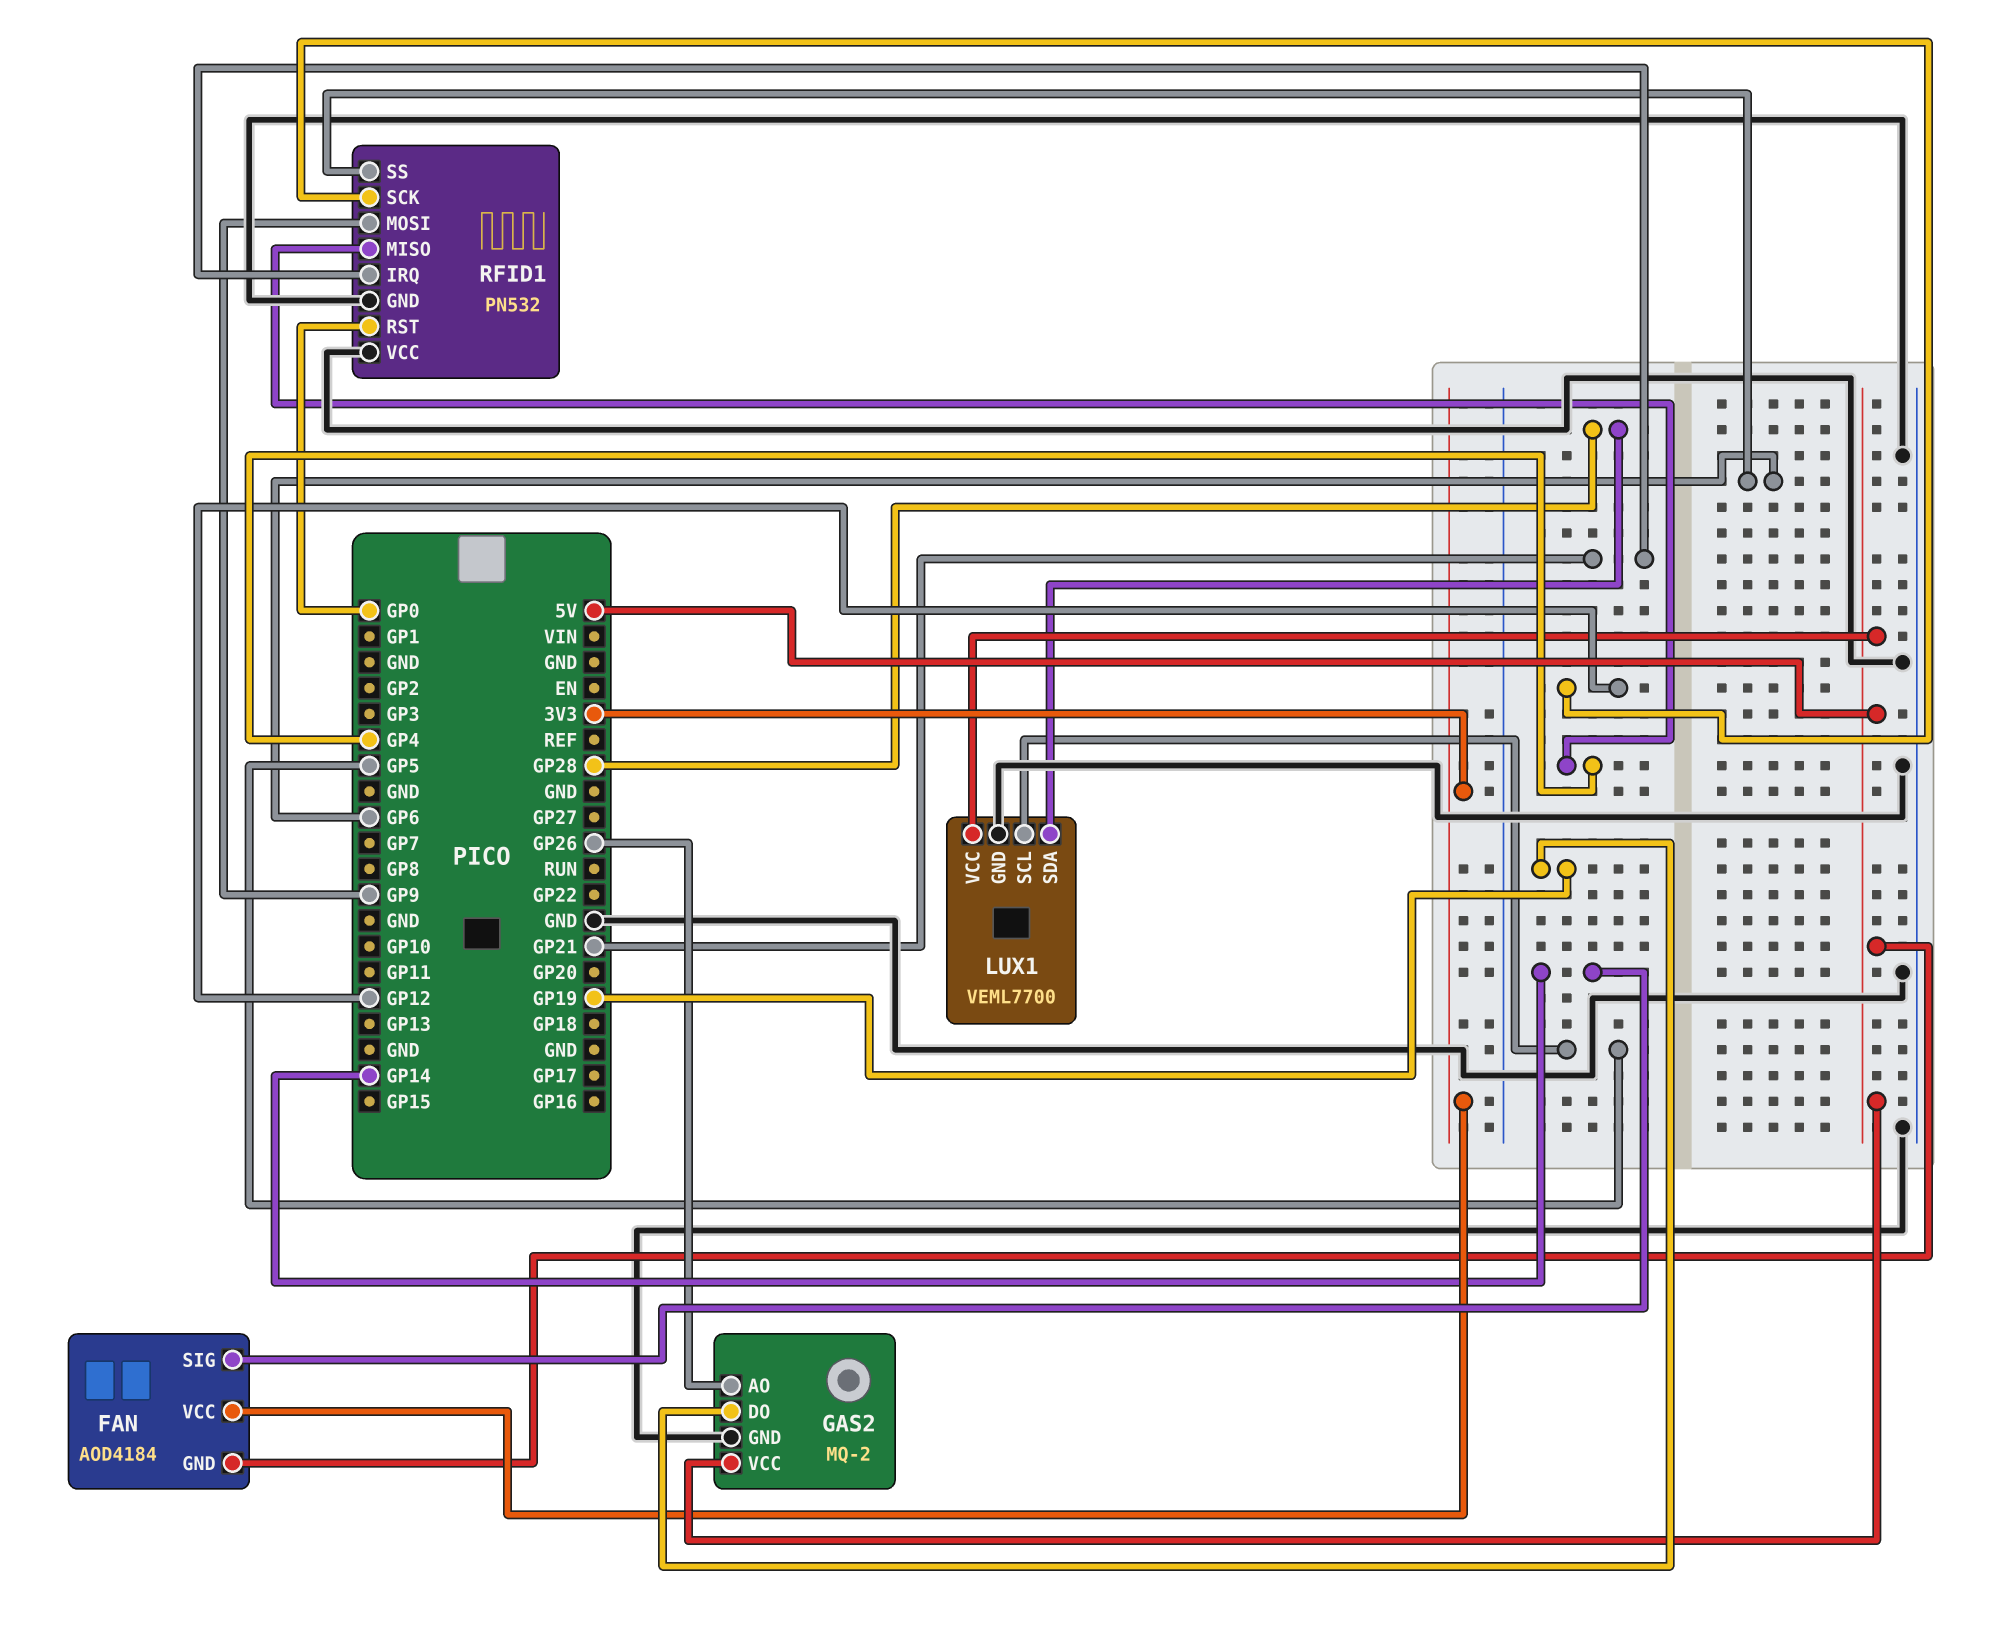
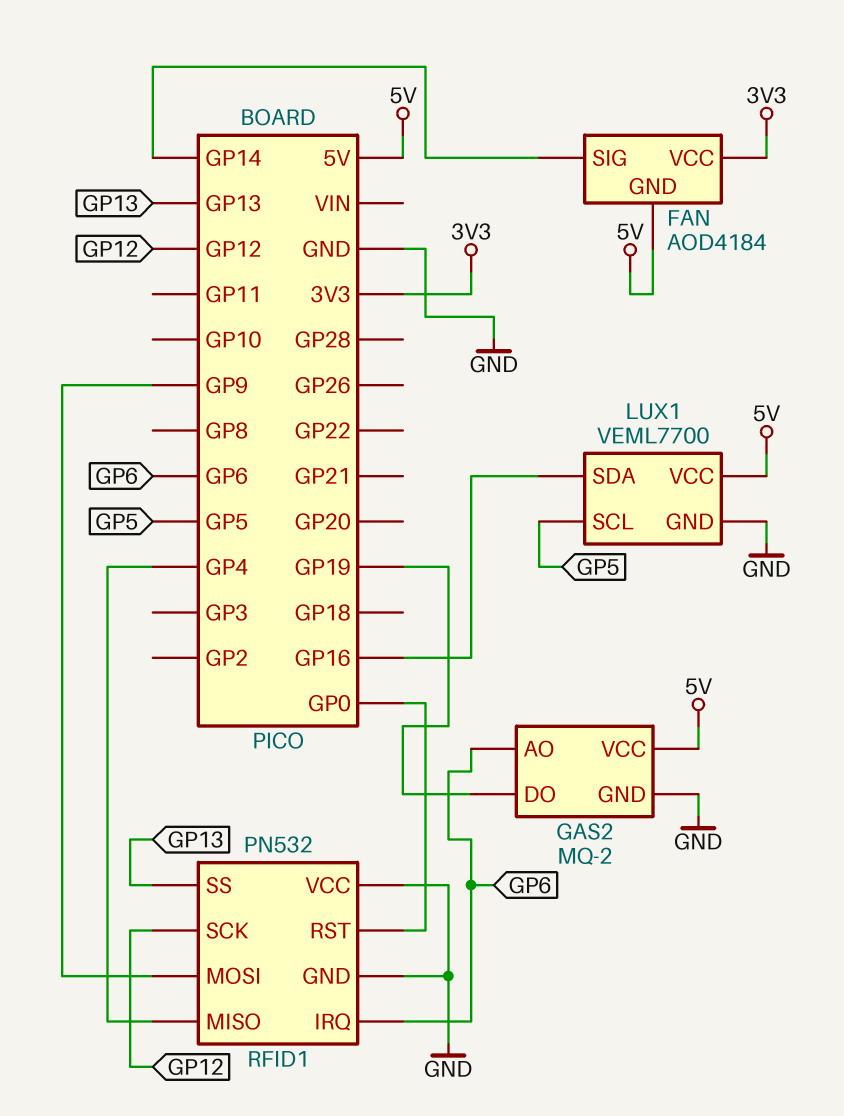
GAS2 pin AO: GP26 -> GP6
LUX1 pin SDA: GP28 -> GP16
RFID1 pin IRQ: GP21 -> GP6
RFID1 pin SS: GP6 -> GP13

